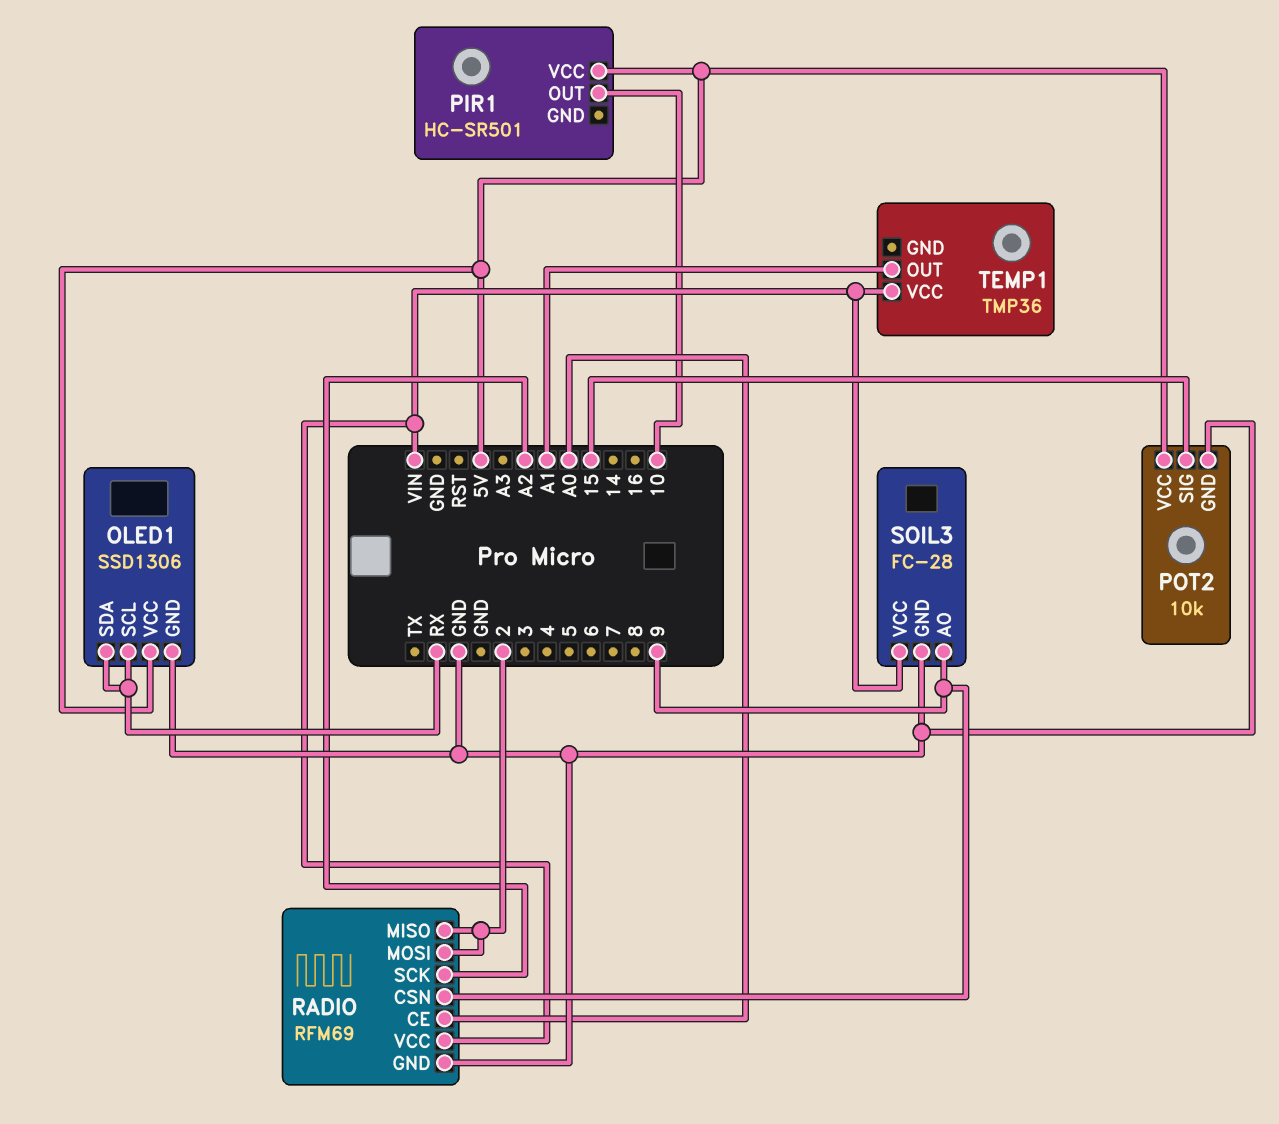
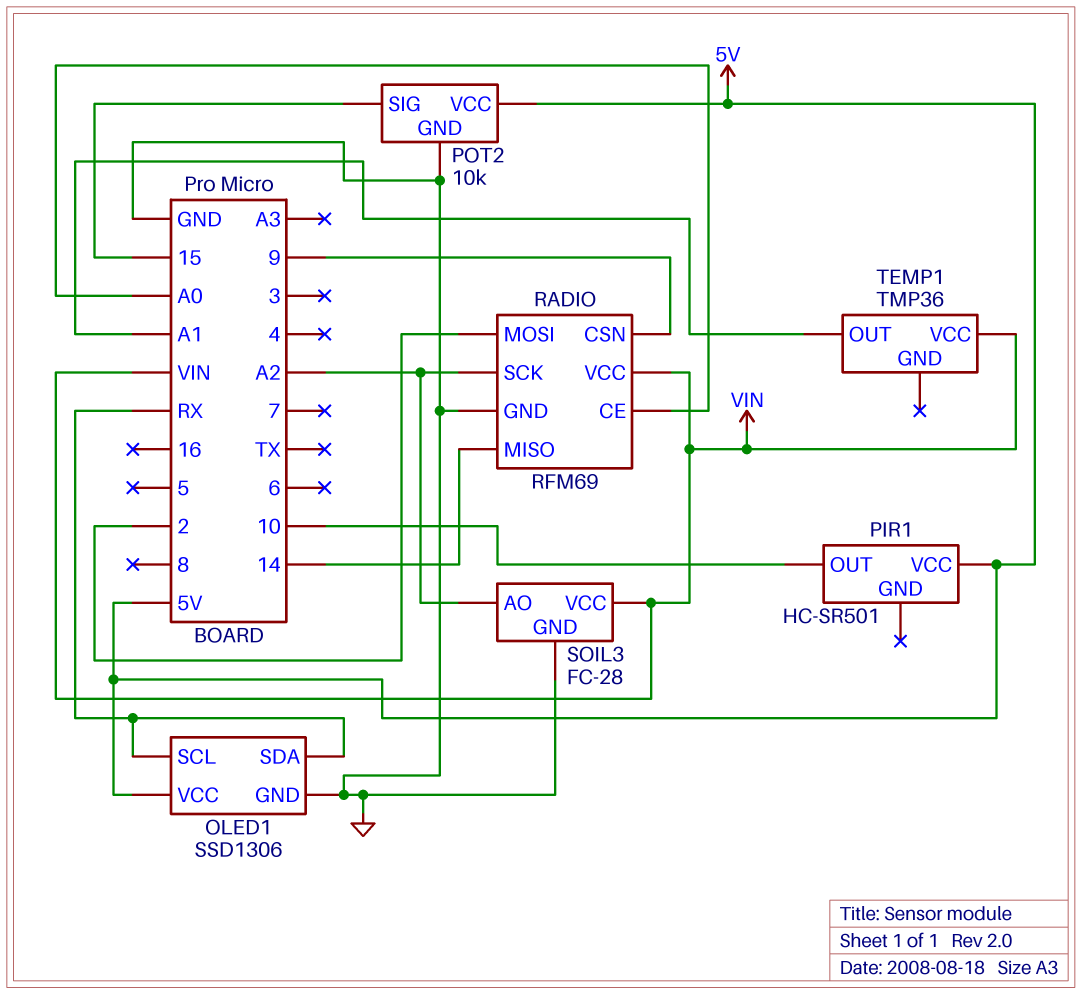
RADIO pin MISO: 2 -> 14
SOIL3 pin AO: 9 -> A2

